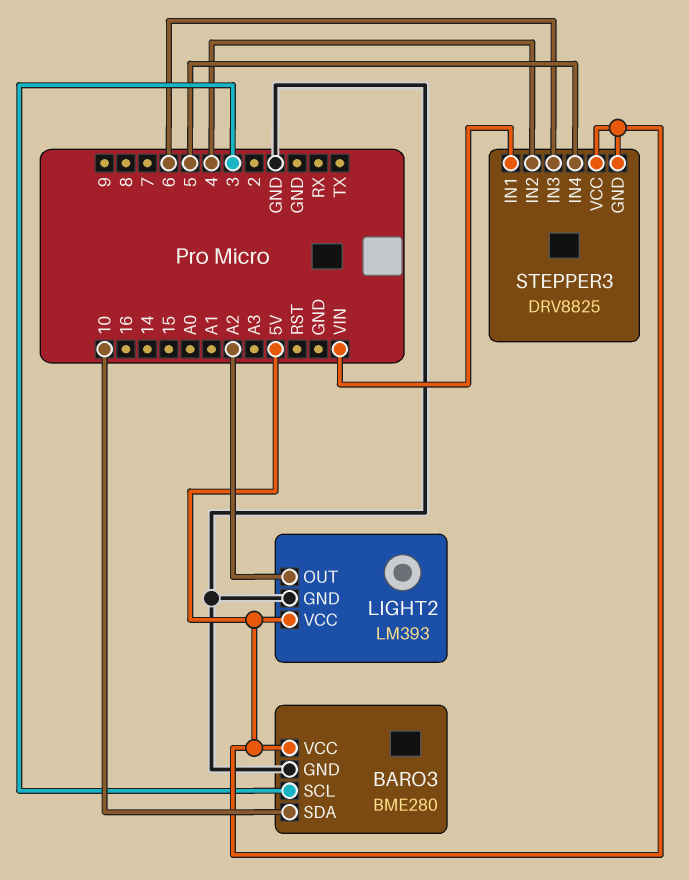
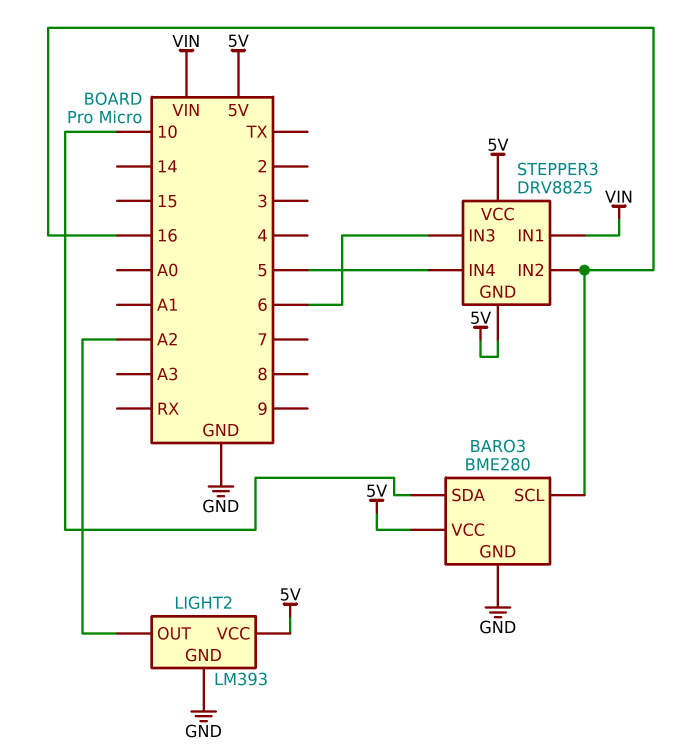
BARO3 pin SCL: 3 -> 16
STEPPER3 pin IN2: 4 -> 16

